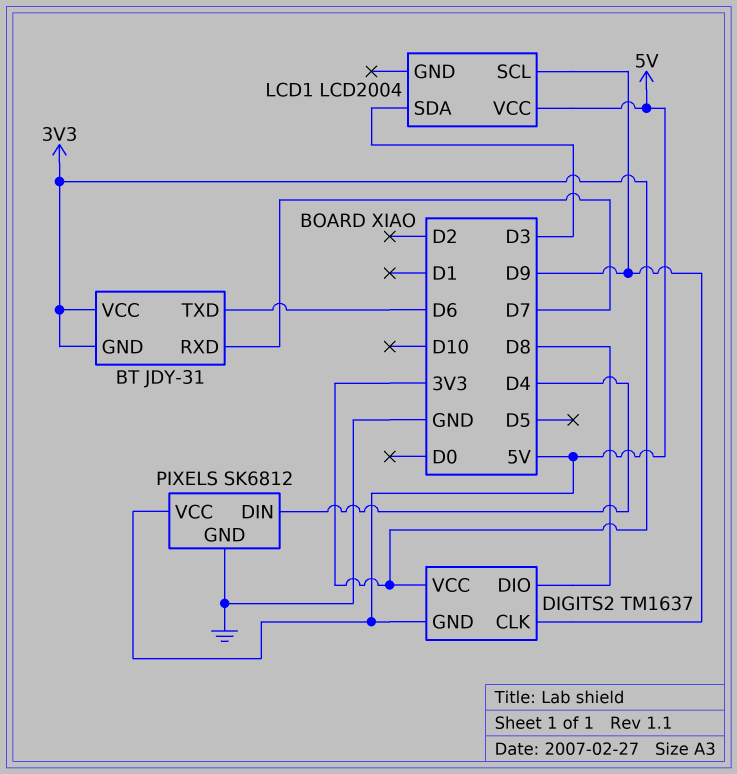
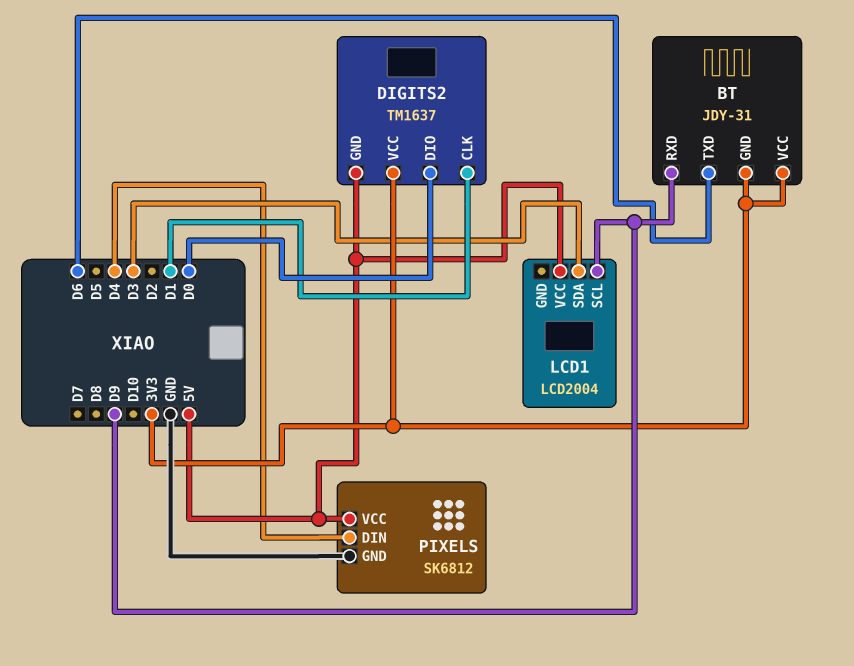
BT pin RXD: D7 -> D9
DIGITS2 pin CLK: D9 -> D1
DIGITS2 pin DIO: D8 -> D0

